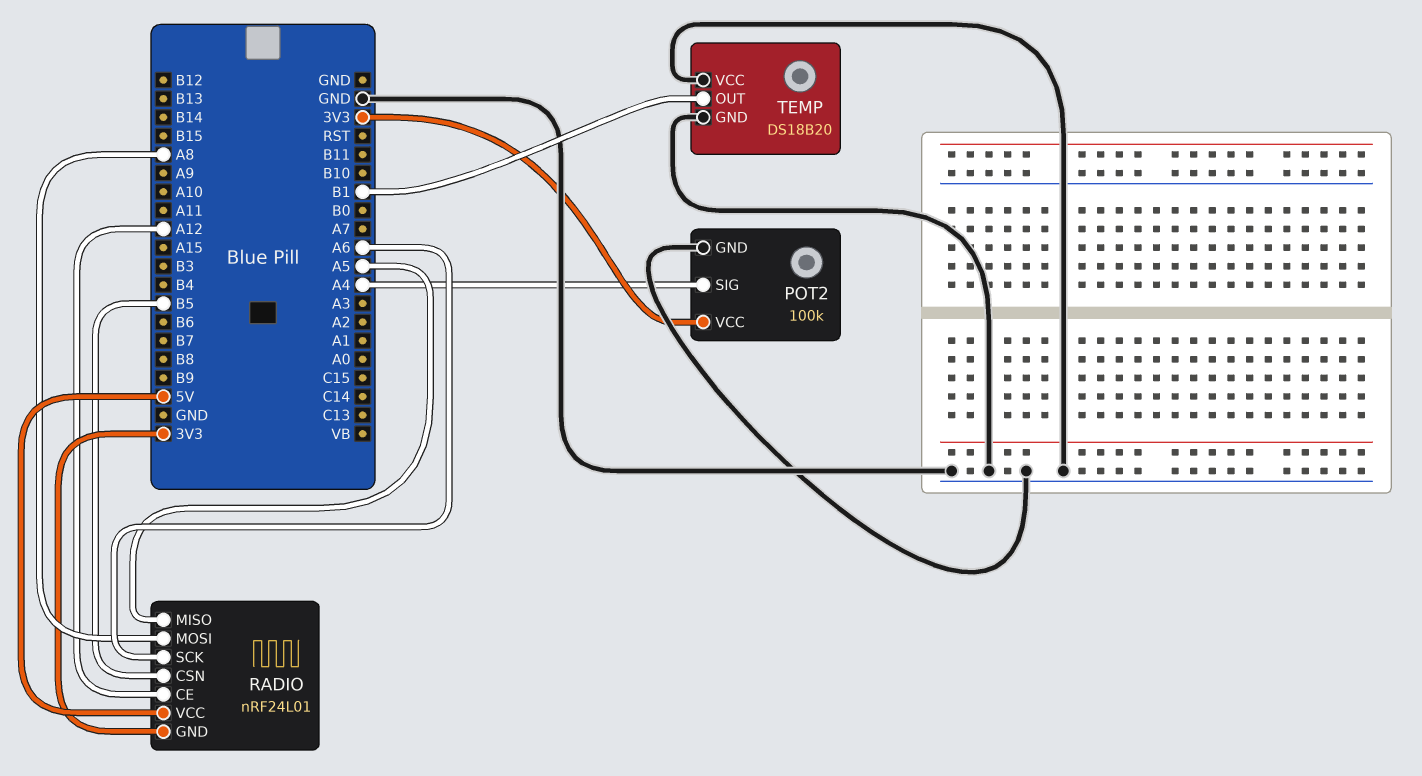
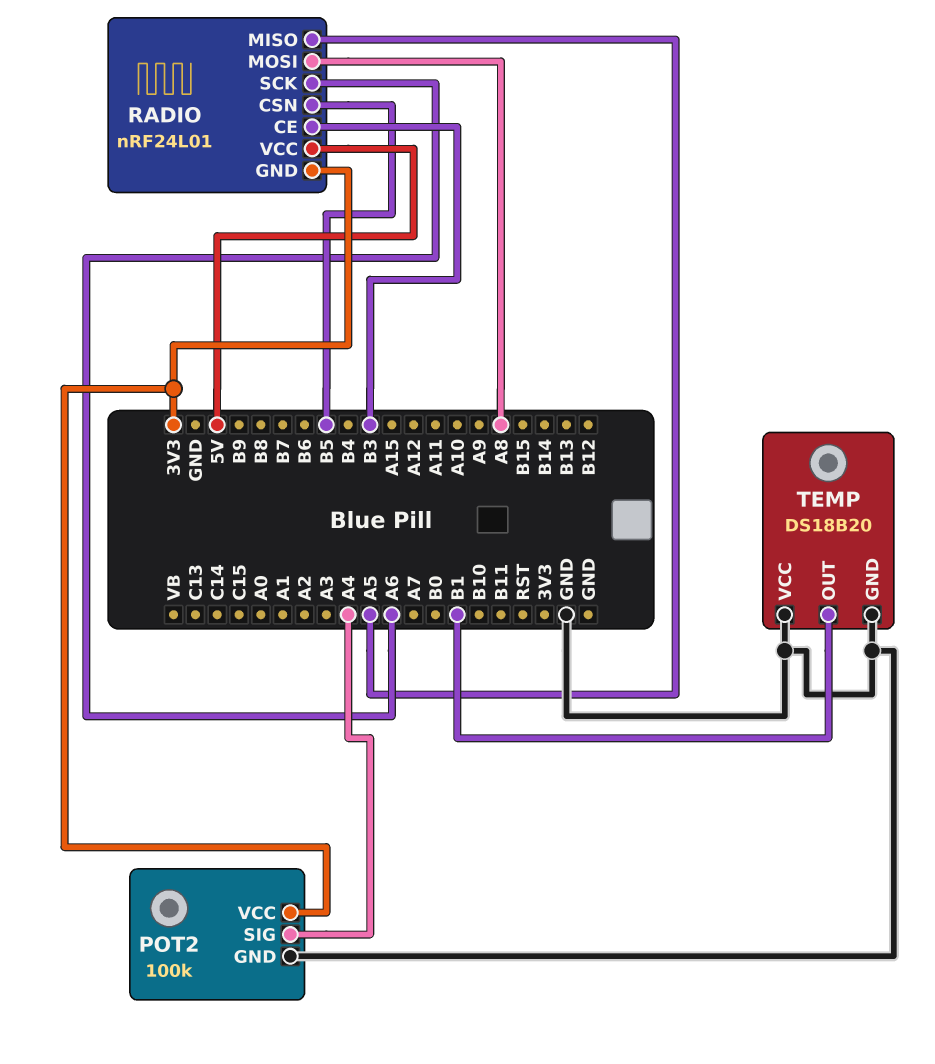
RADIO pin CE: A12 -> B3

